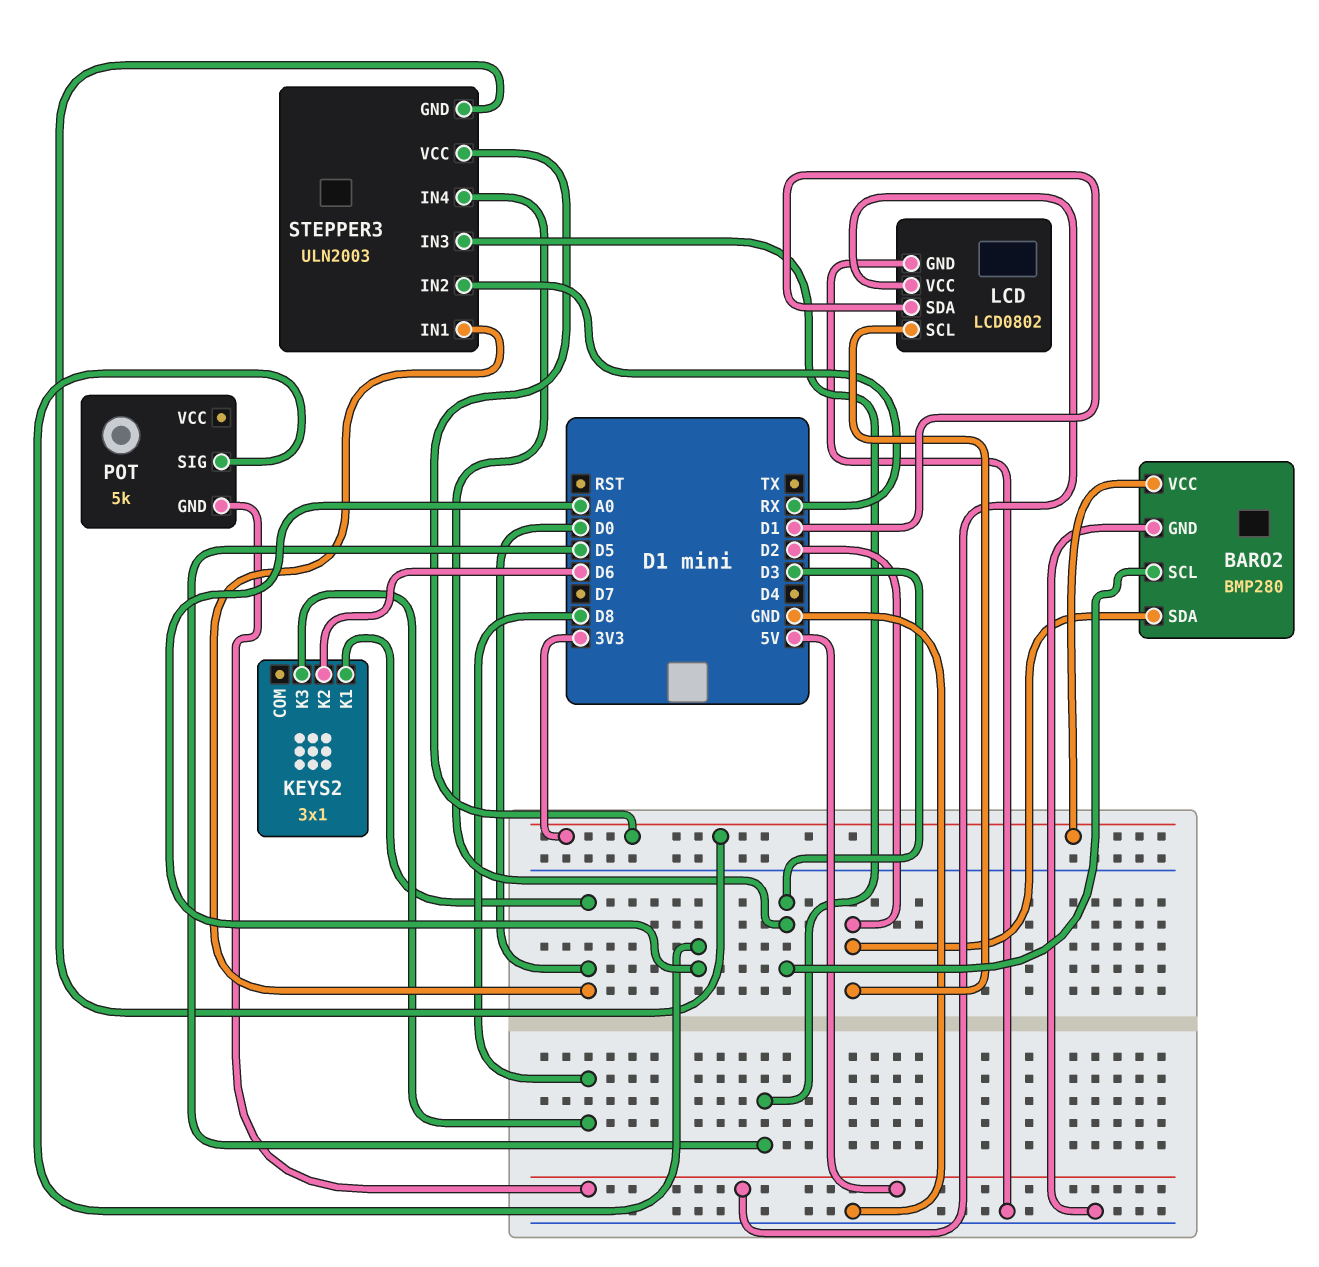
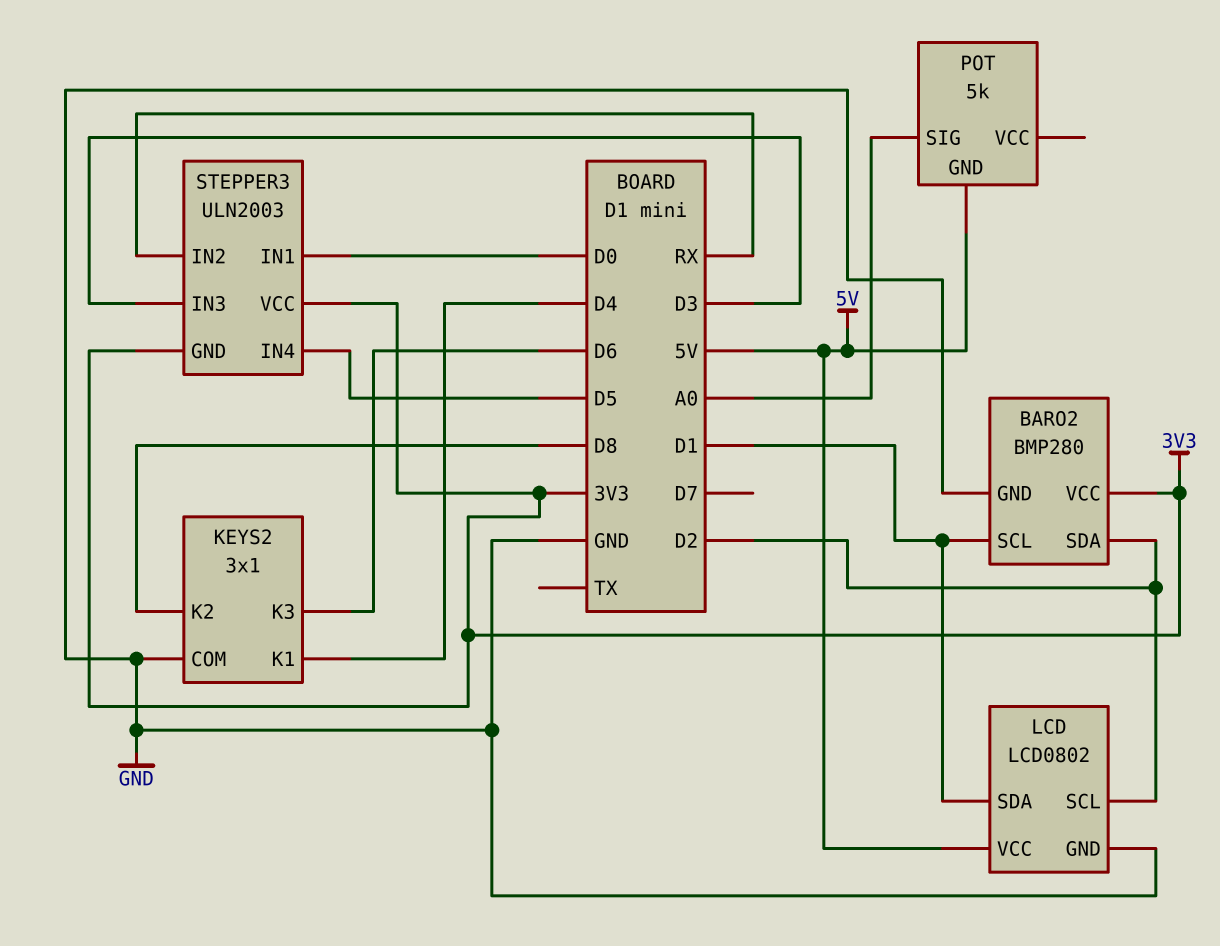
BARO2 pin SCL: D3 -> D1
KEYS2 pin COM: none -> GND
KEYS2 pin K1: D0 -> D4
KEYS2 pin K2: D6 -> D8
KEYS2 pin K3: D8 -> D6
STEPPER3 pin IN3: D5 -> D3
STEPPER3 pin IN4: D3 -> D5

